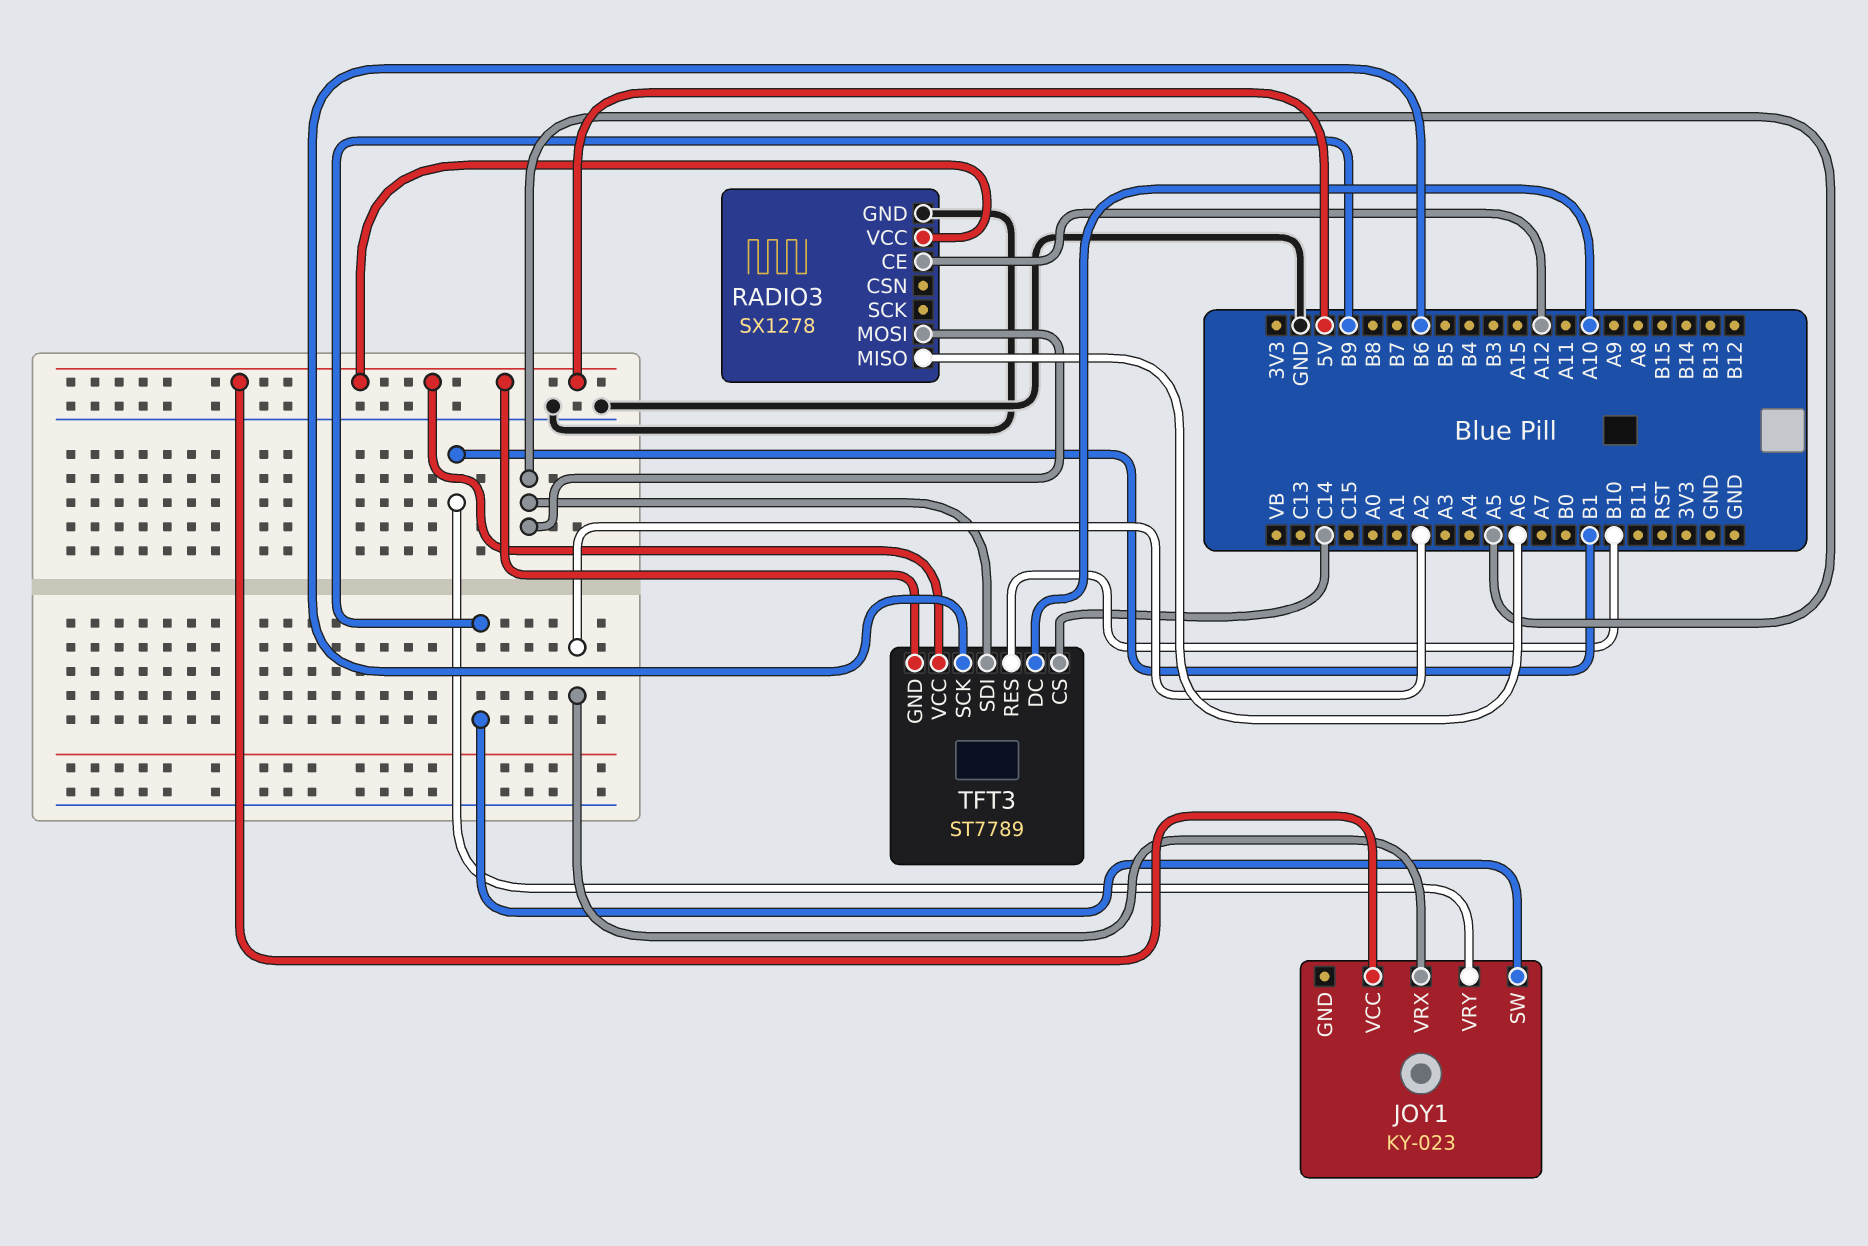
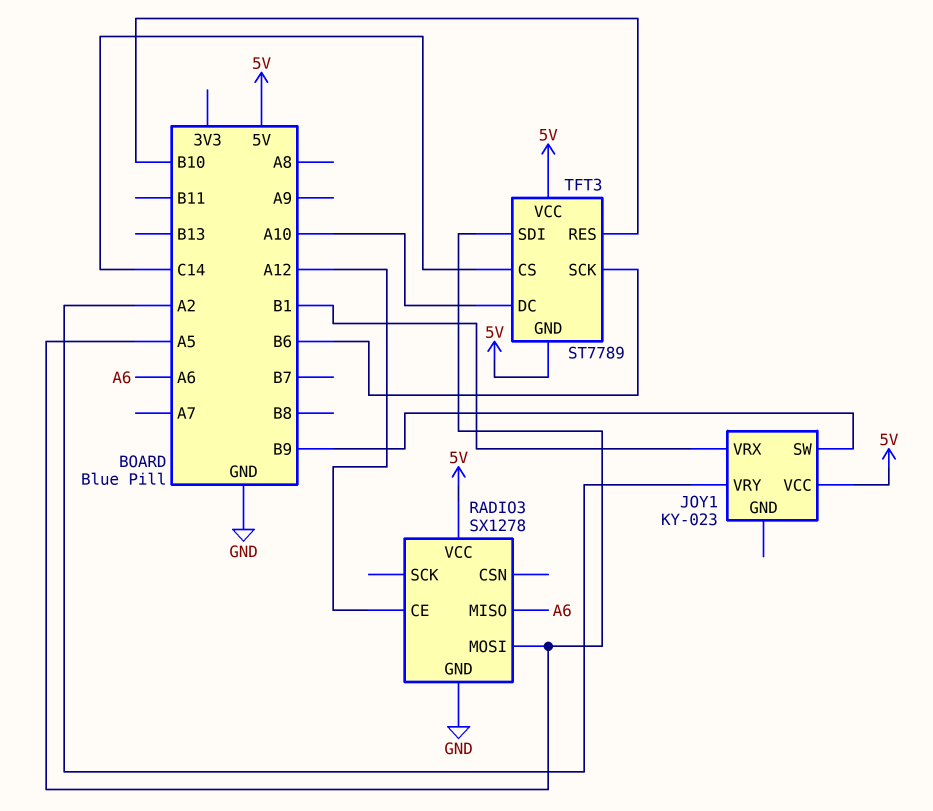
JOY1 pin VRX: A2 -> B1
JOY1 pin VRY: B1 -> A2

